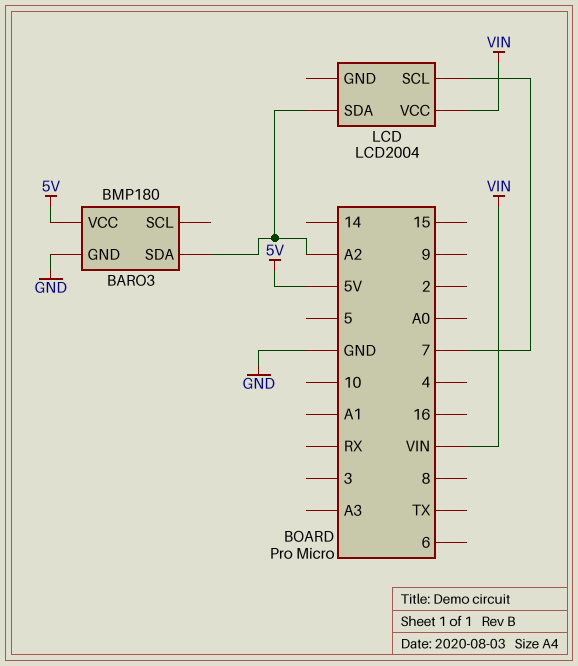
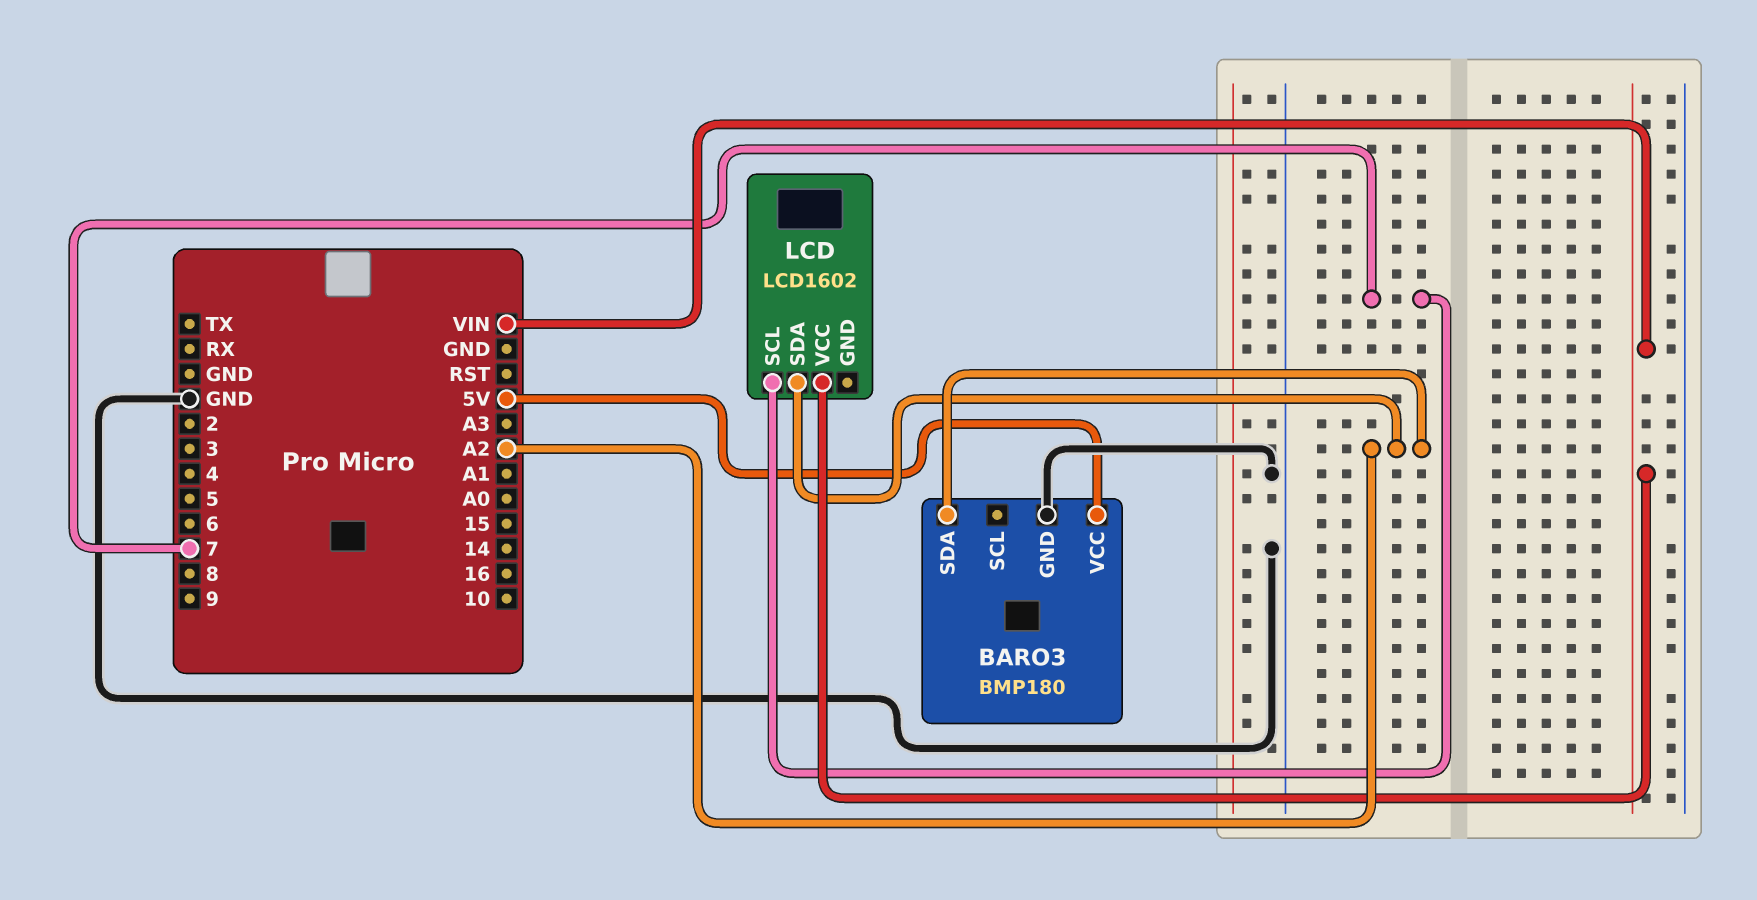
LCD: LCD2004 -> LCD1602

